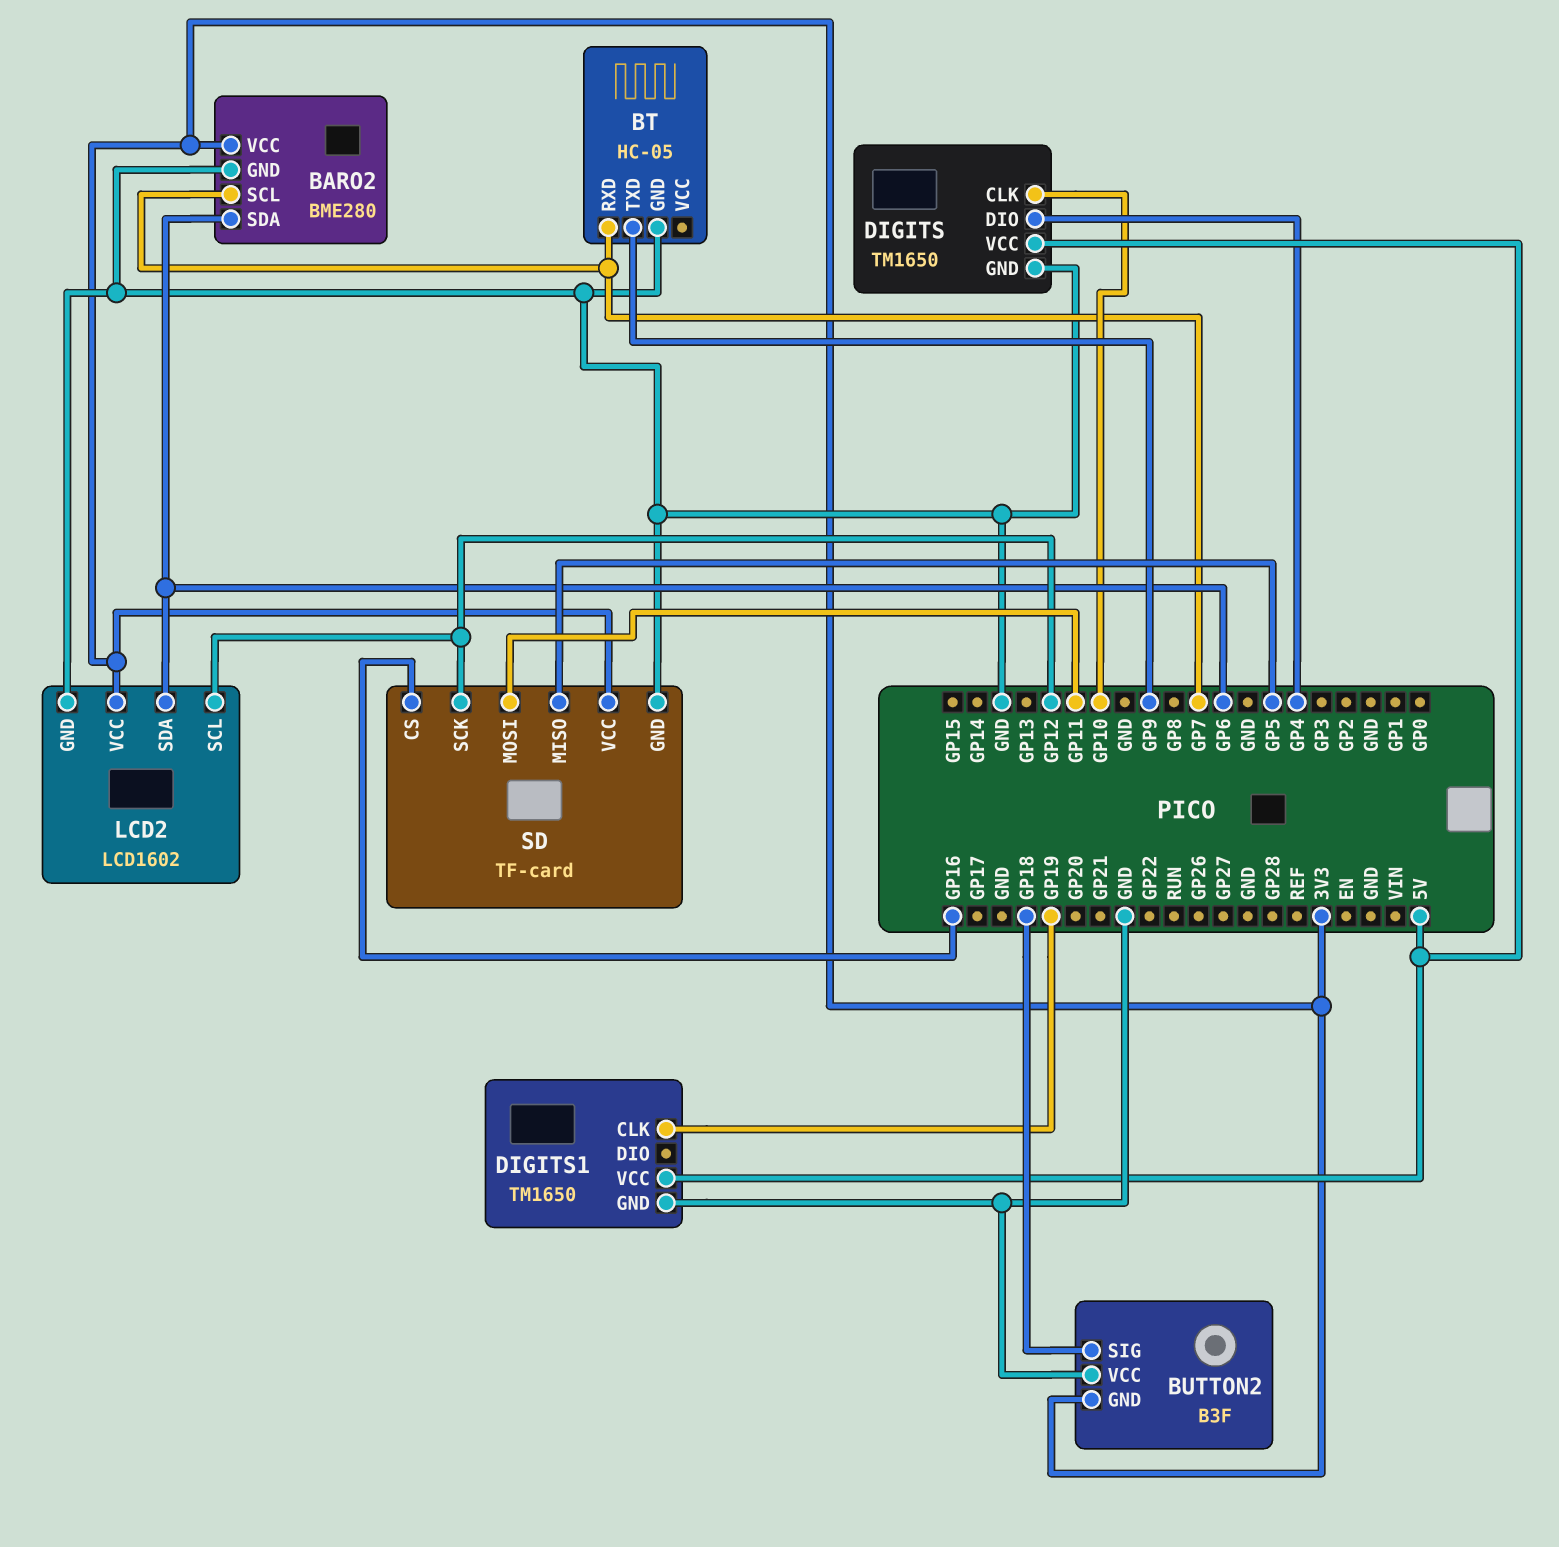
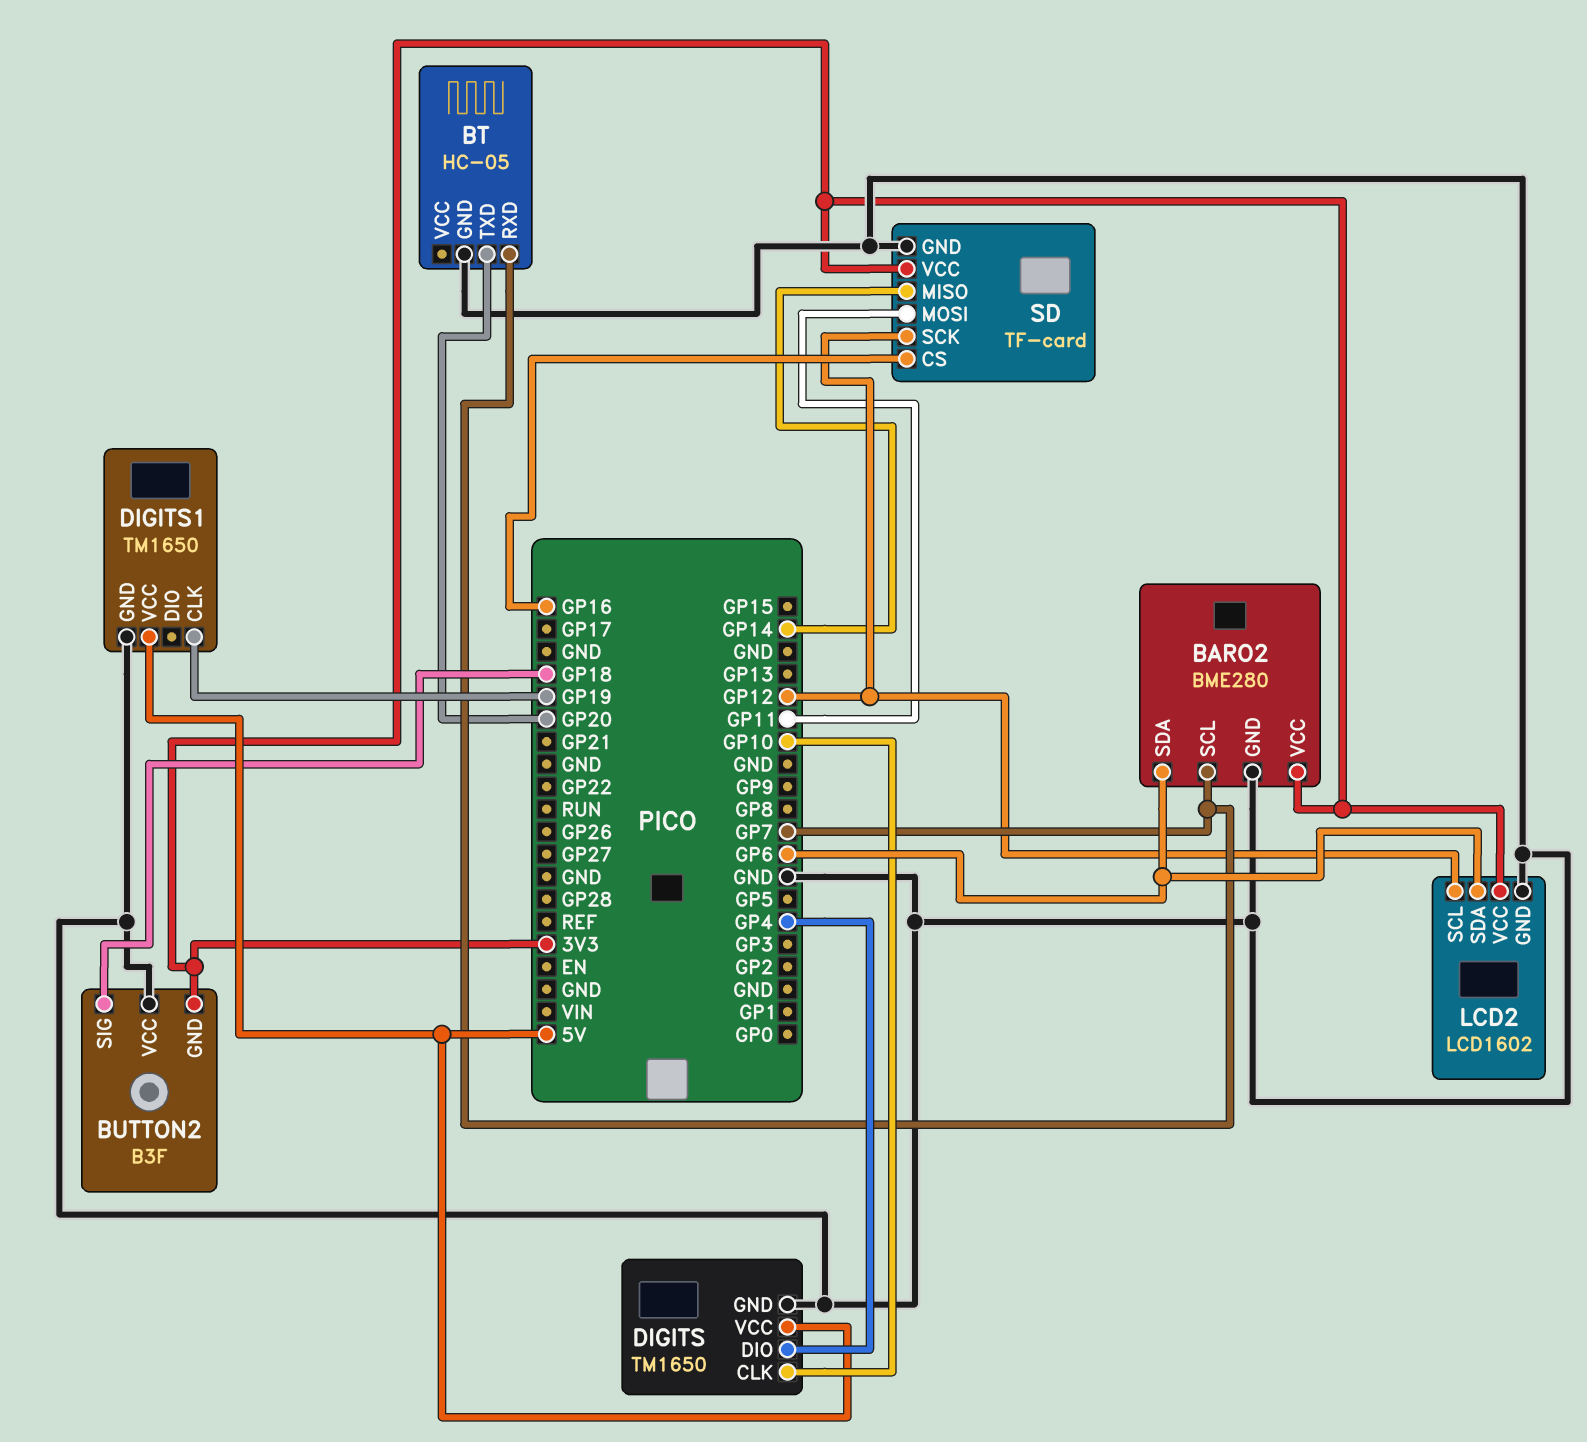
BT pin TXD: GP9 -> GP20
SD pin MISO: GP5 -> GP14

